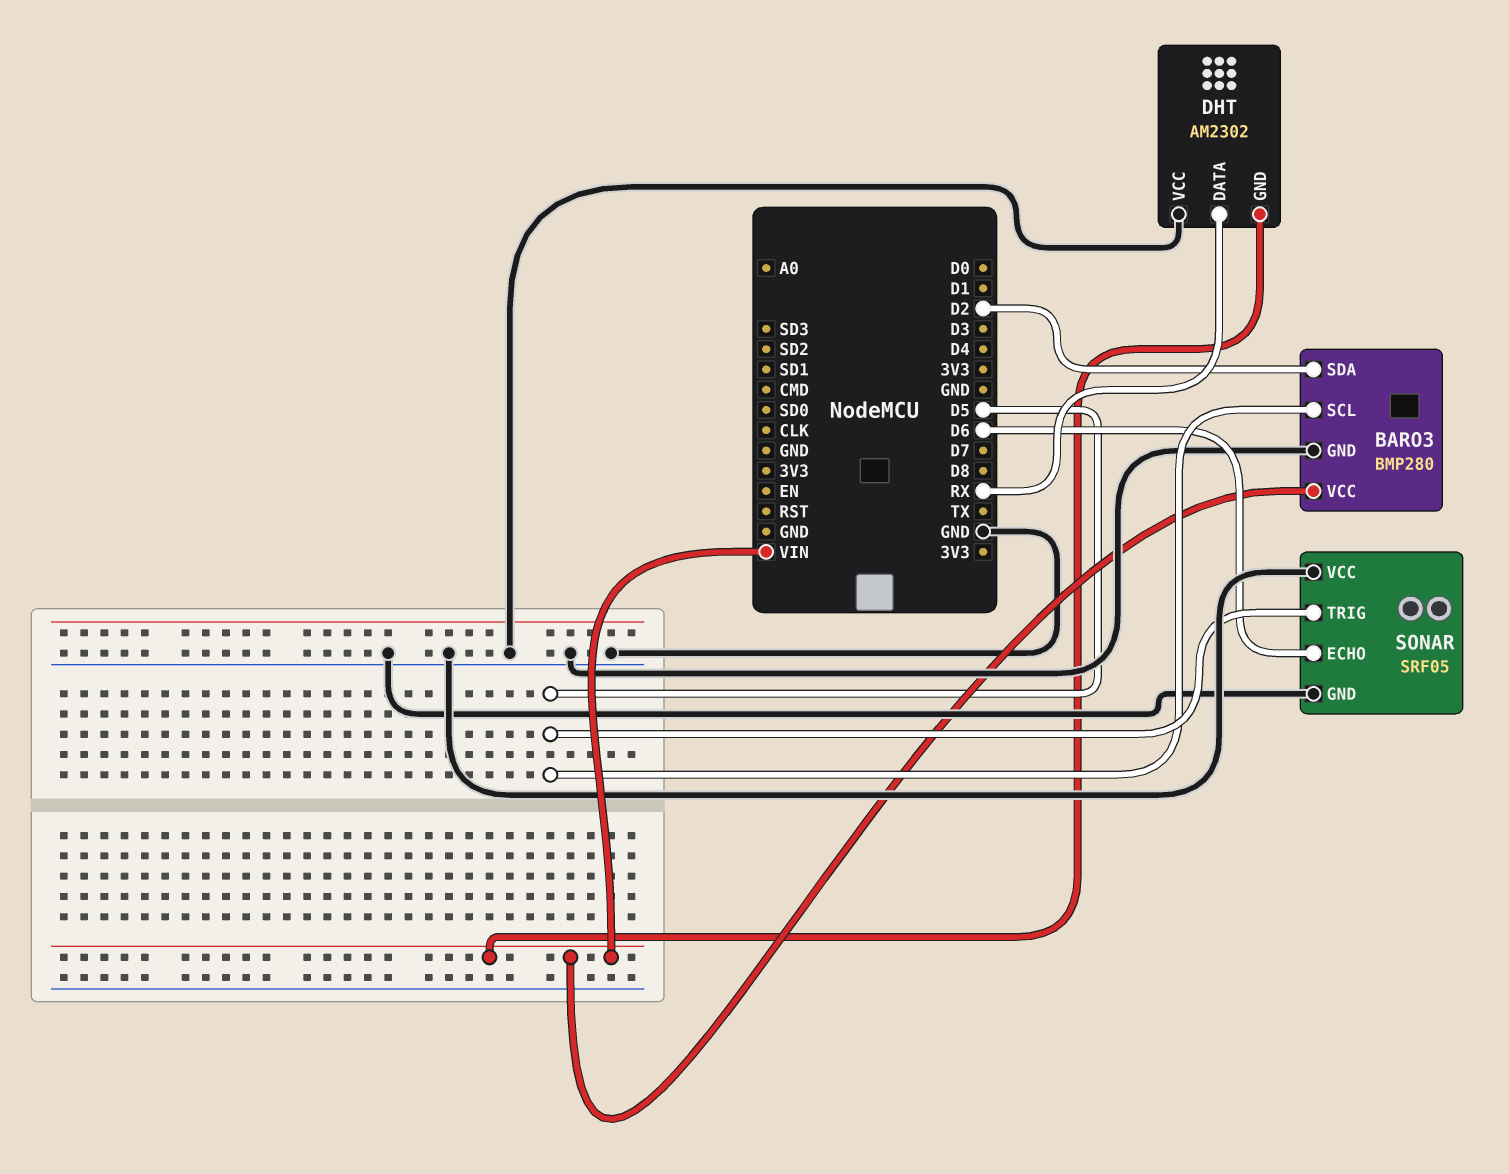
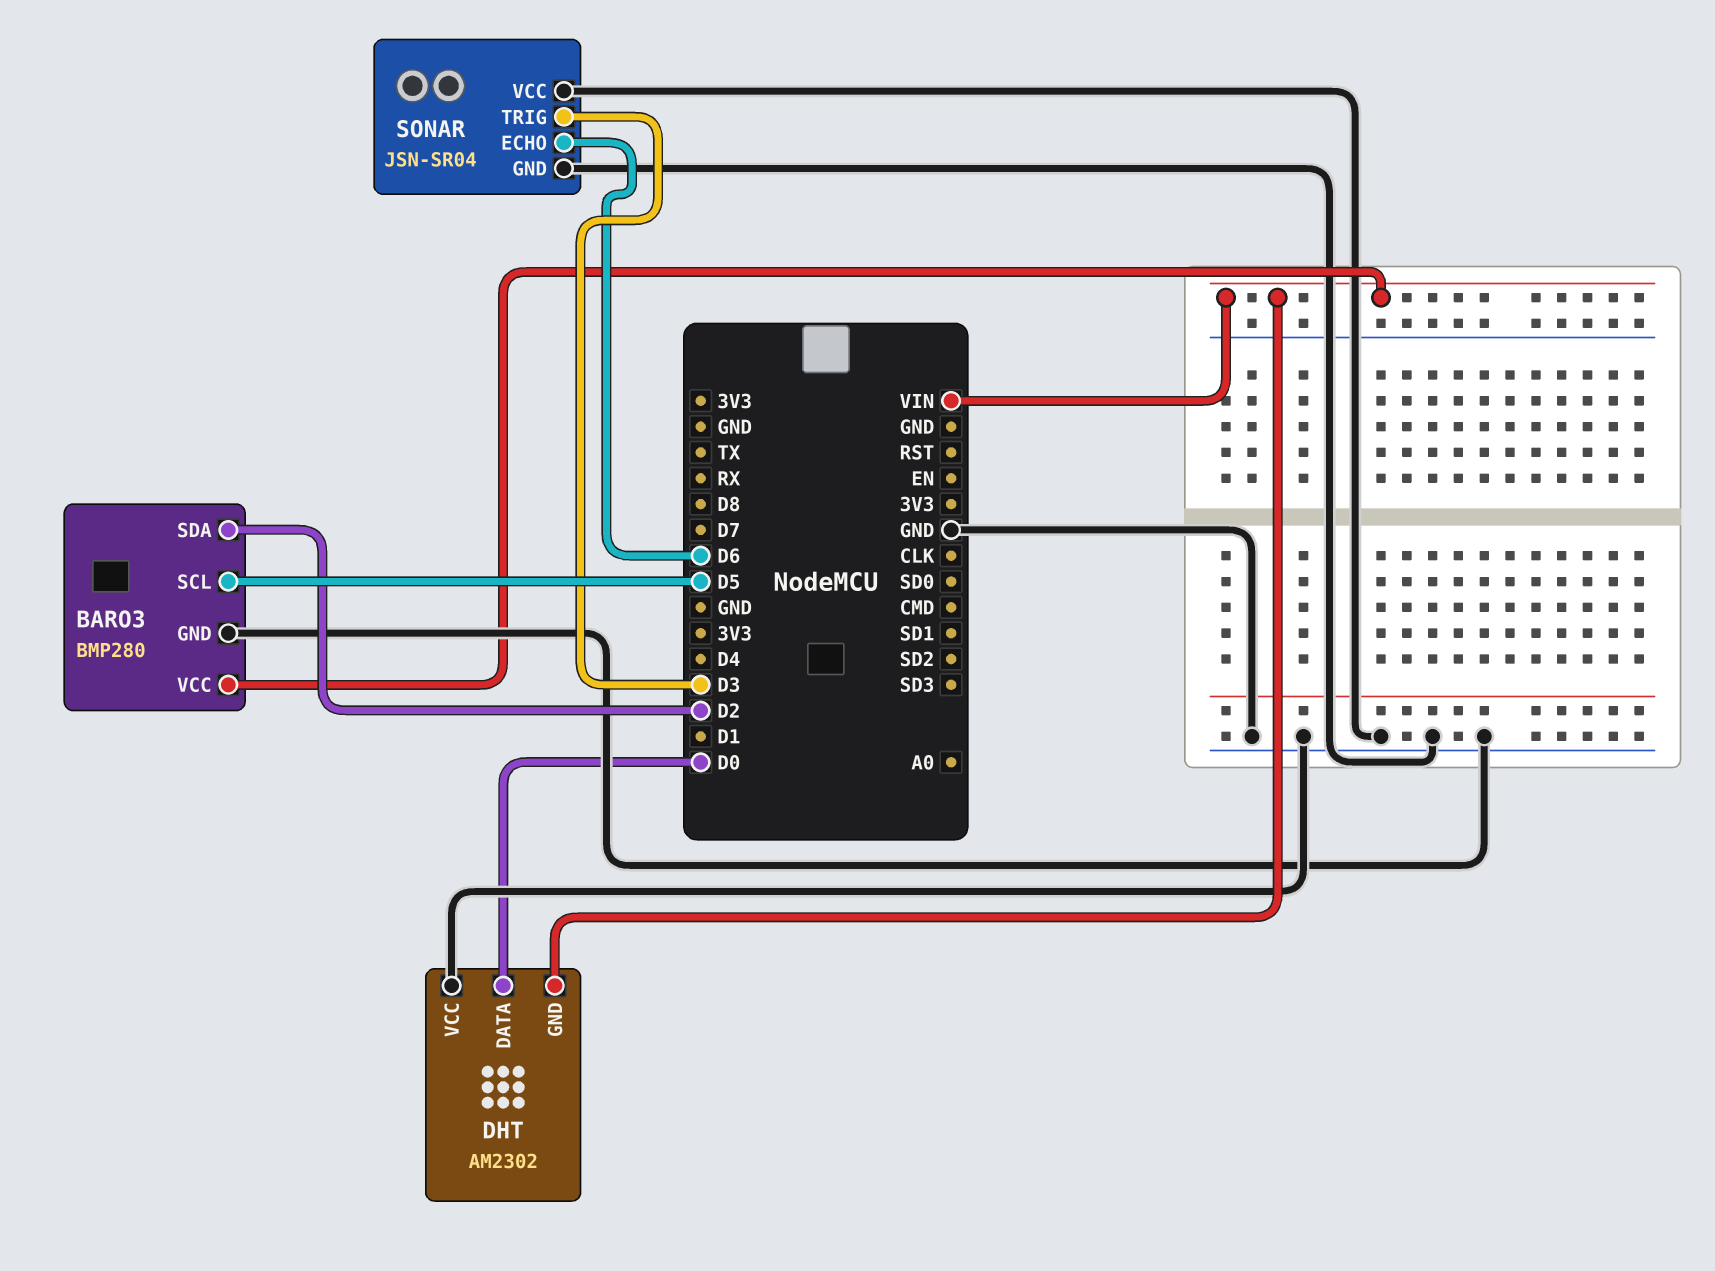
DHT pin DATA: RX -> D0
SONAR: SRF05 -> JSN-SR04
SONAR pin TRIG: D5 -> D3

